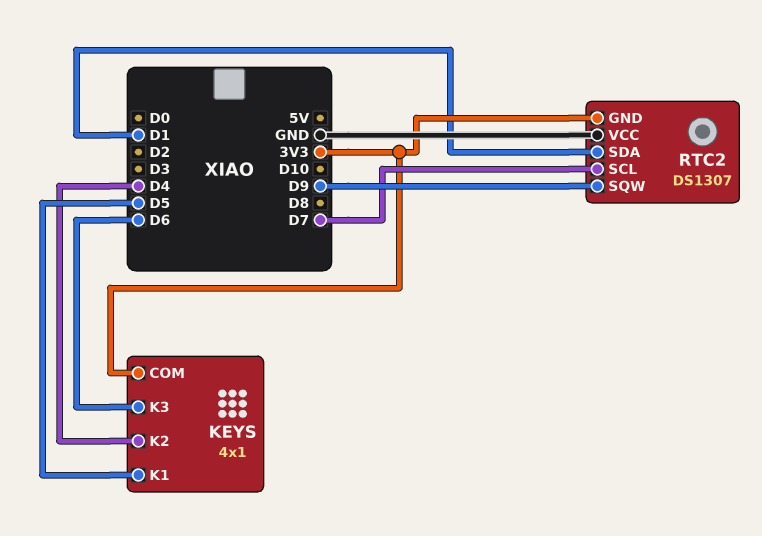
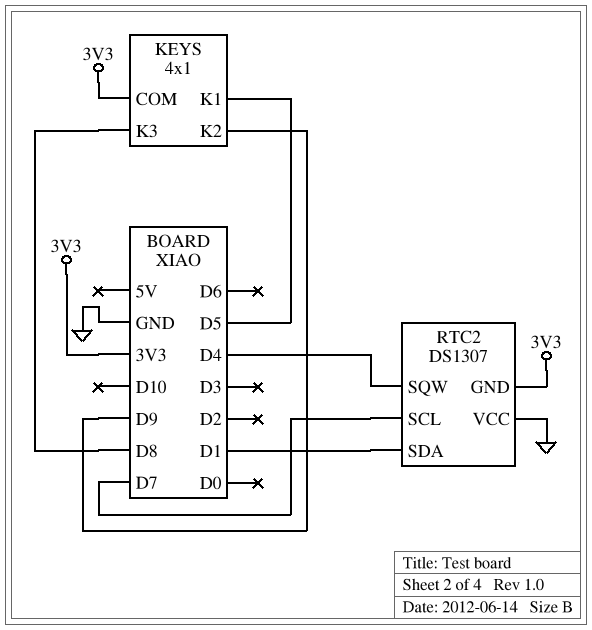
KEYS pin K2: D4 -> D9
KEYS pin K3: D6 -> D8
RTC2 pin SQW: D9 -> D4

